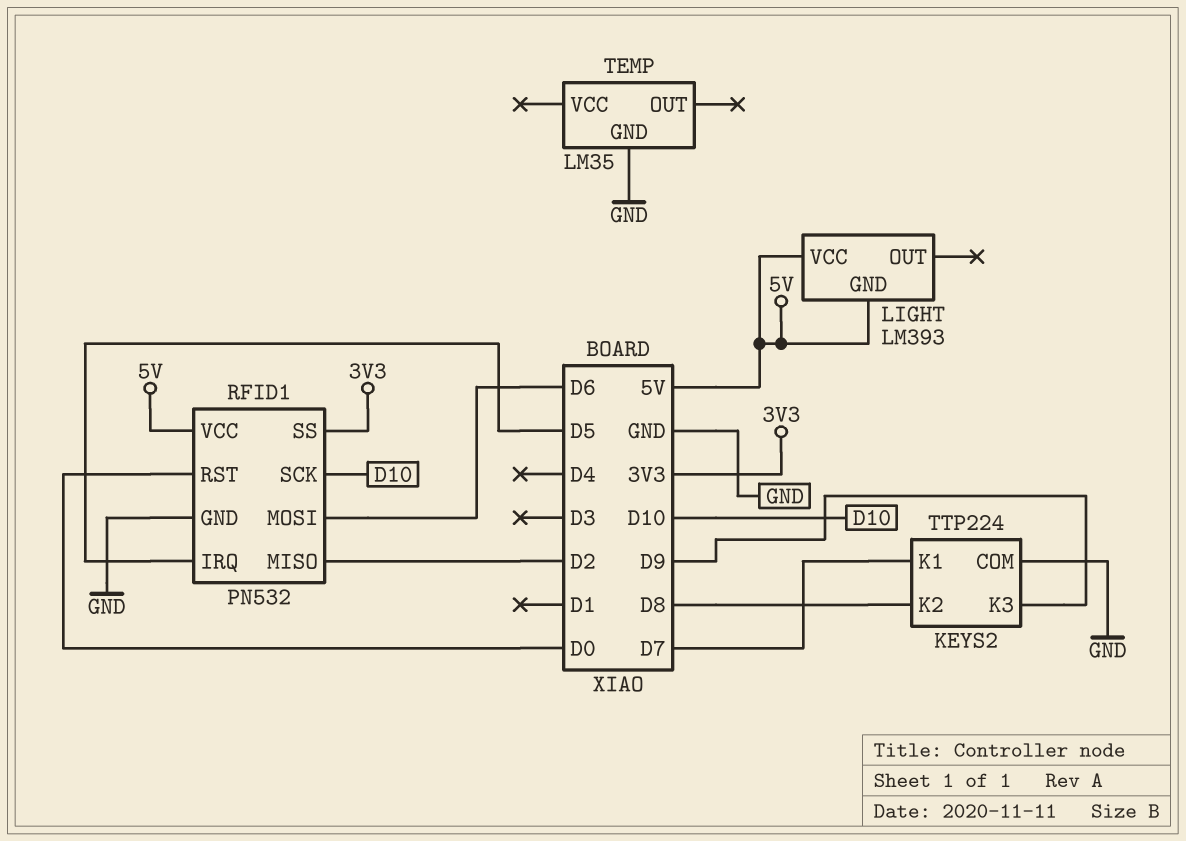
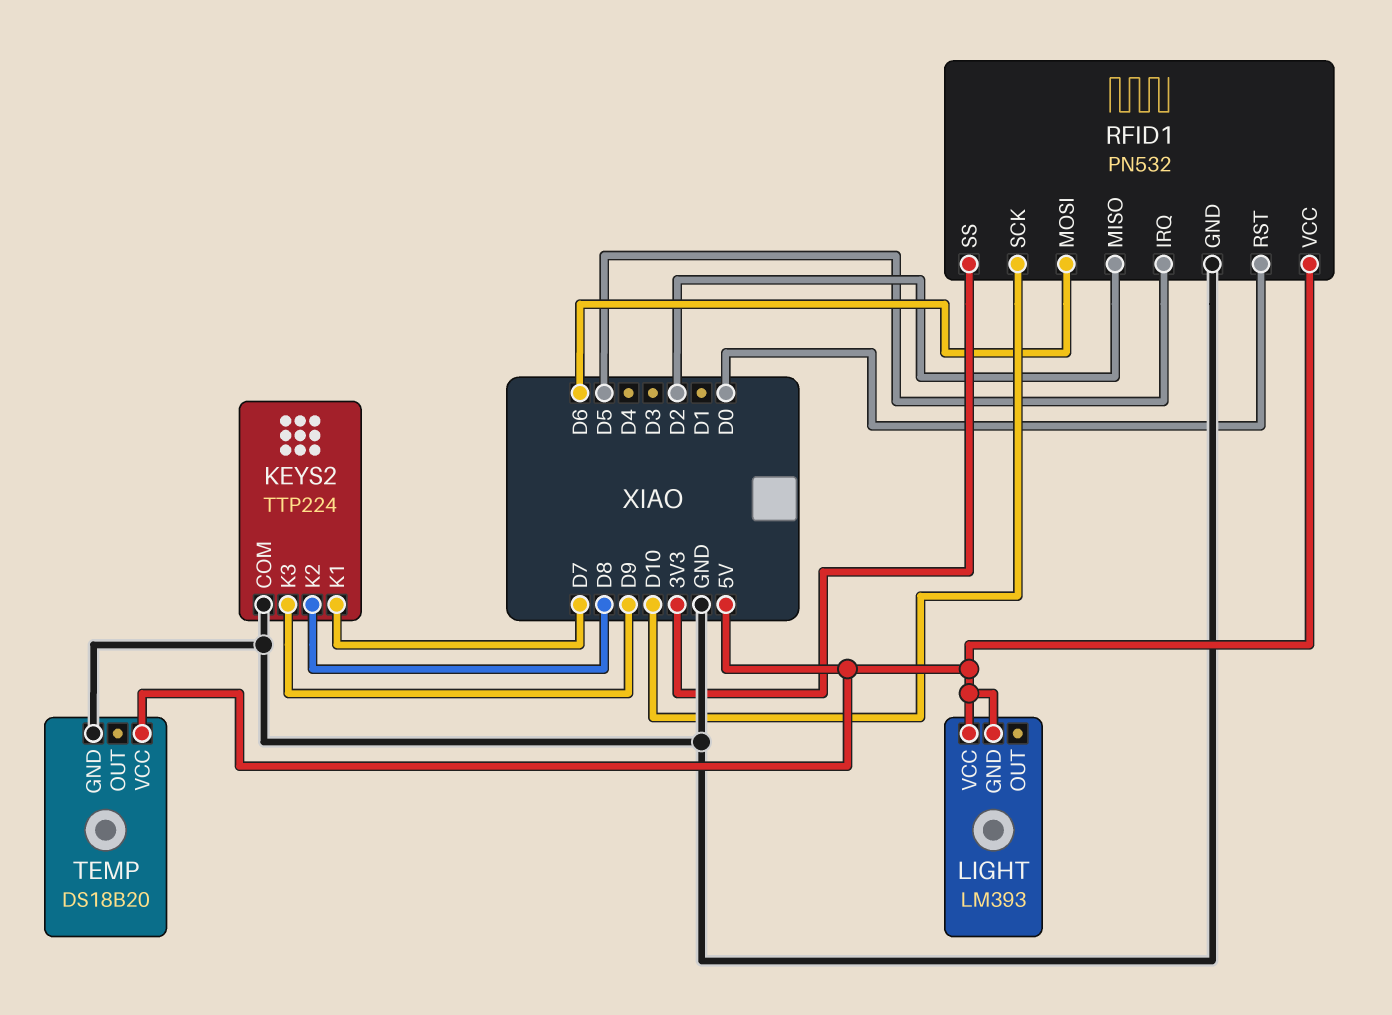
TEMP: LM35 -> DS18B20
TEMP pin VCC: none -> 5V

